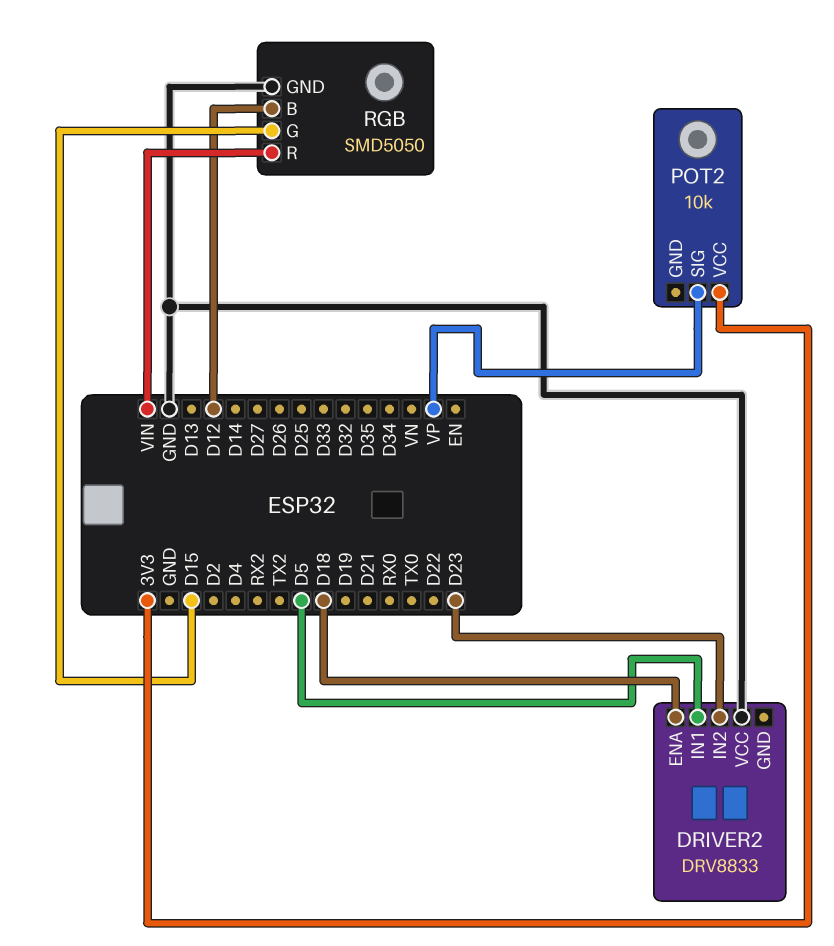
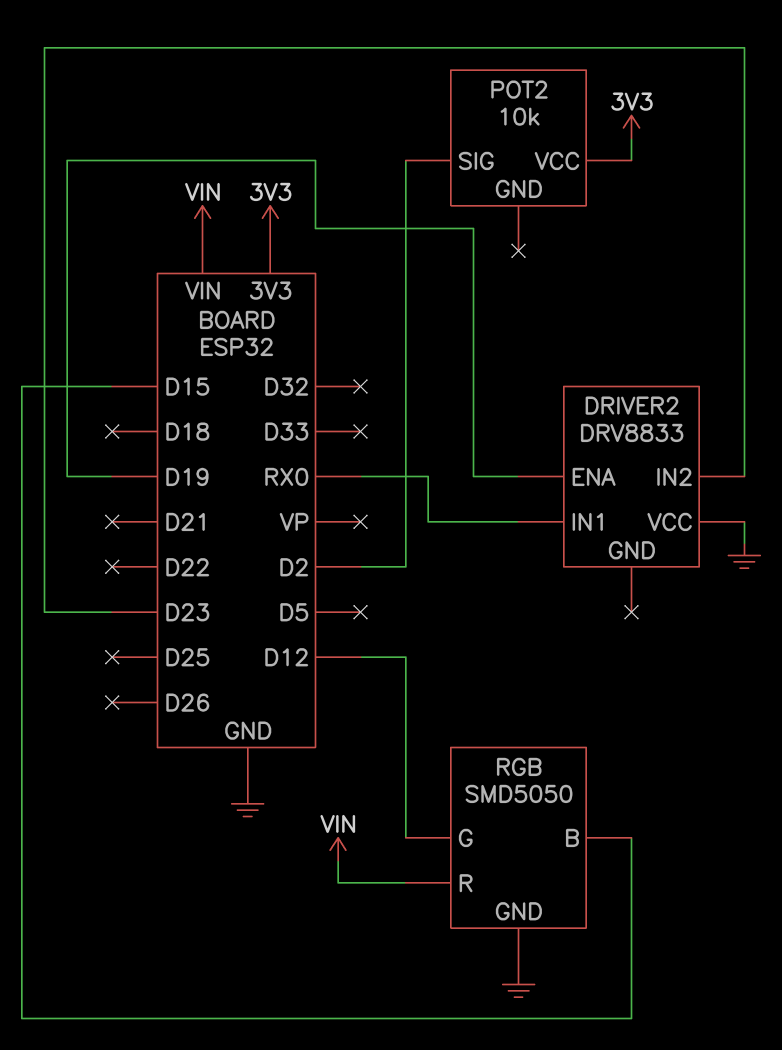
DRIVER2 pin ENA: D18 -> D19
DRIVER2 pin IN1: D5 -> RX0
POT2 pin SIG: VP -> D2
RGB pin B: D12 -> D15
RGB pin G: D15 -> D12

